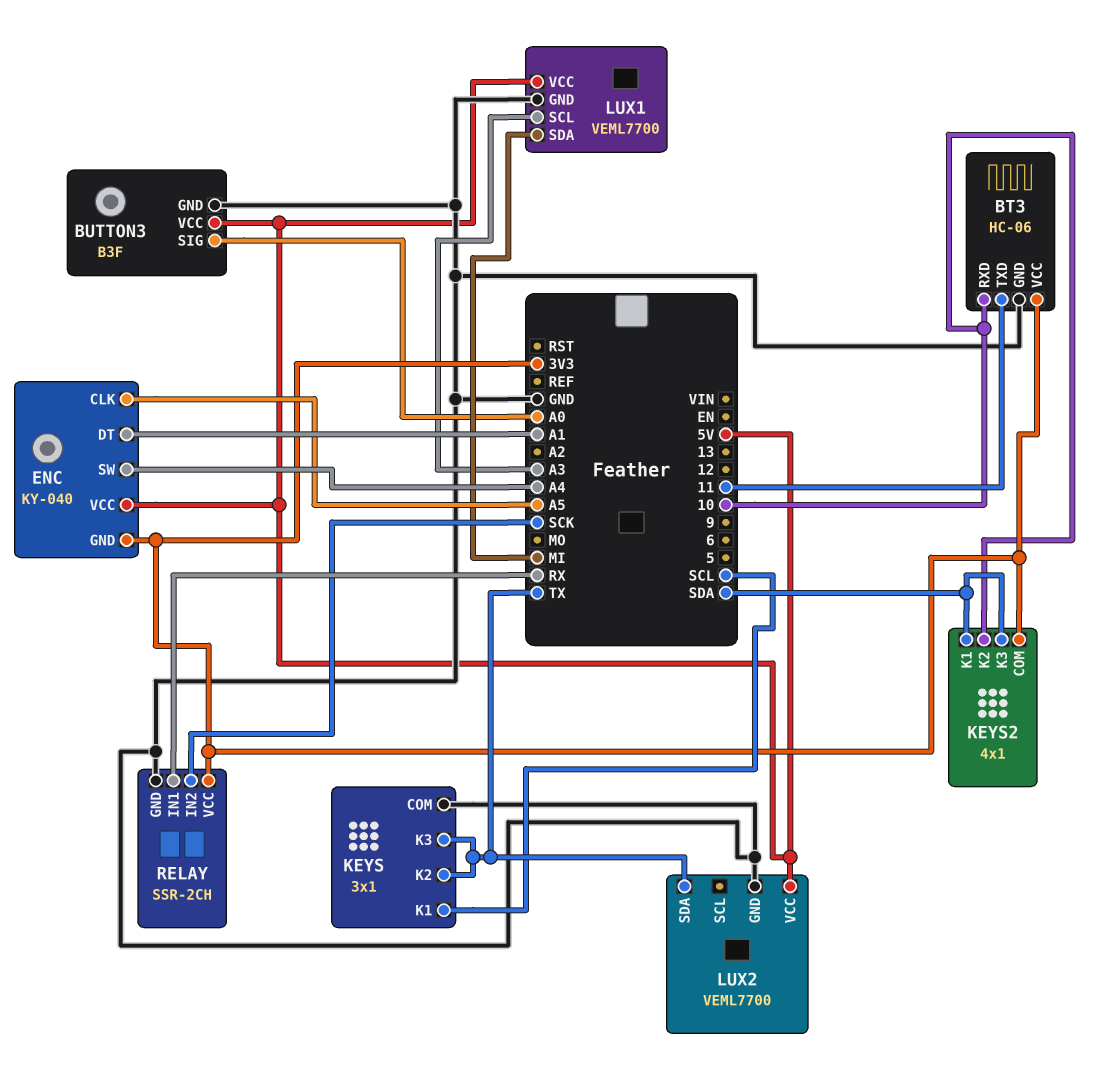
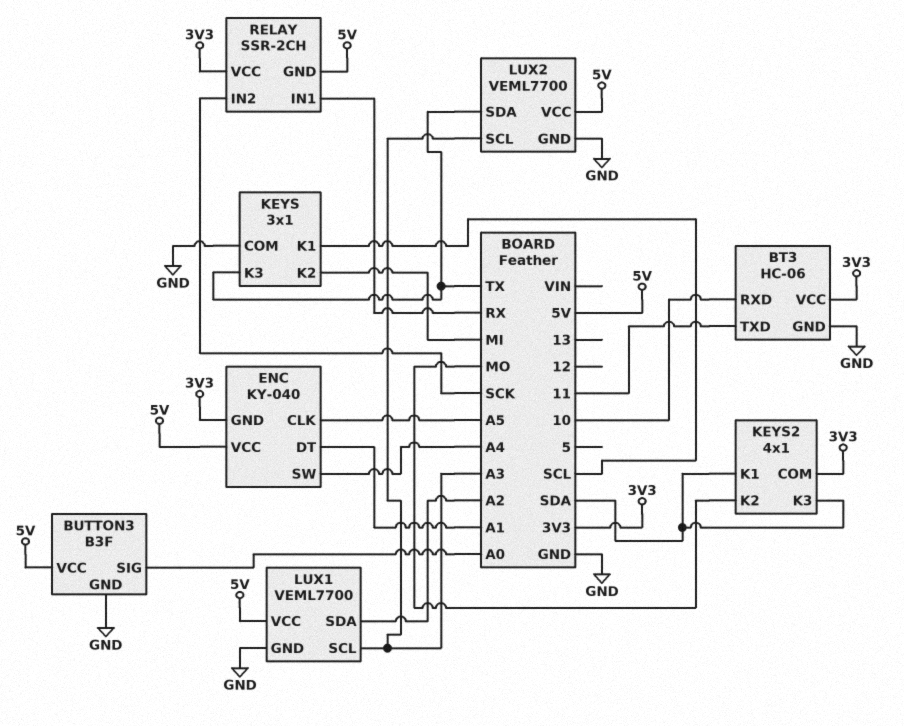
KEYS pin K2: TX -> MI
KEYS2 pin K2: 10 -> MO
LUX1 pin SDA: MI -> A2
LUX2 pin SCL: none -> A3
RELAY pin GND: GND -> 5V

